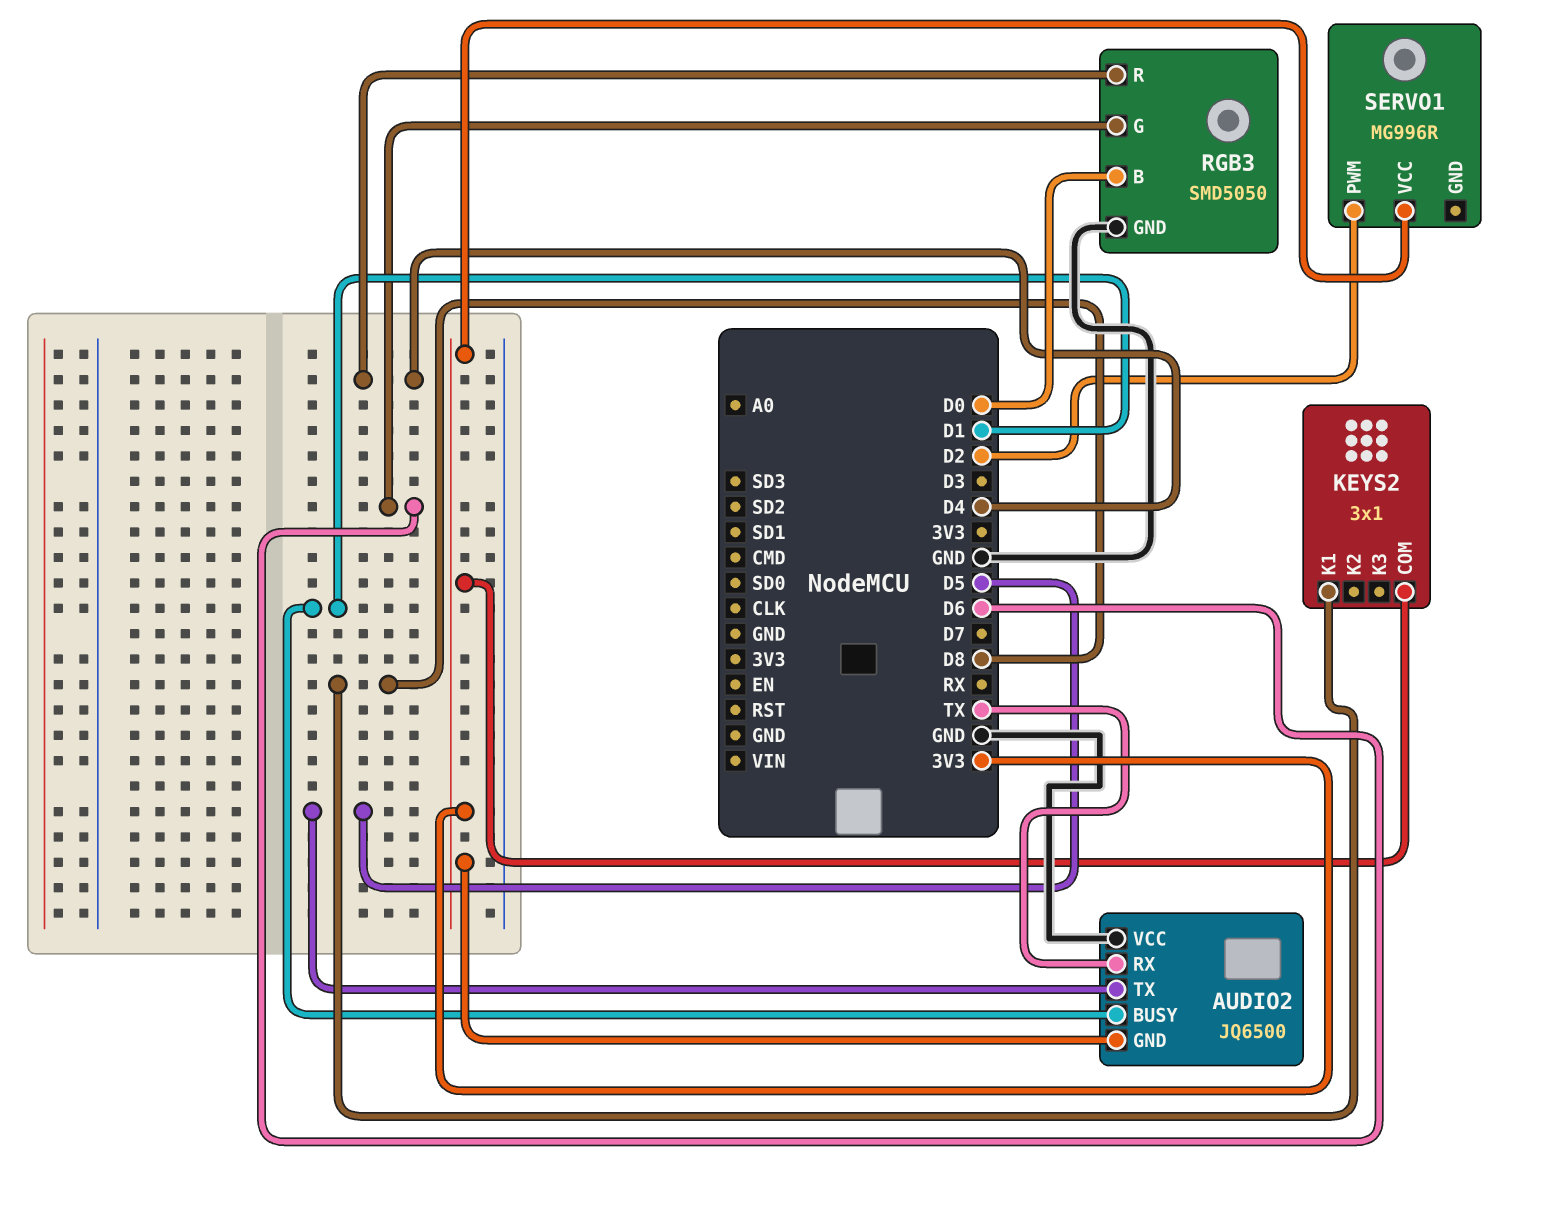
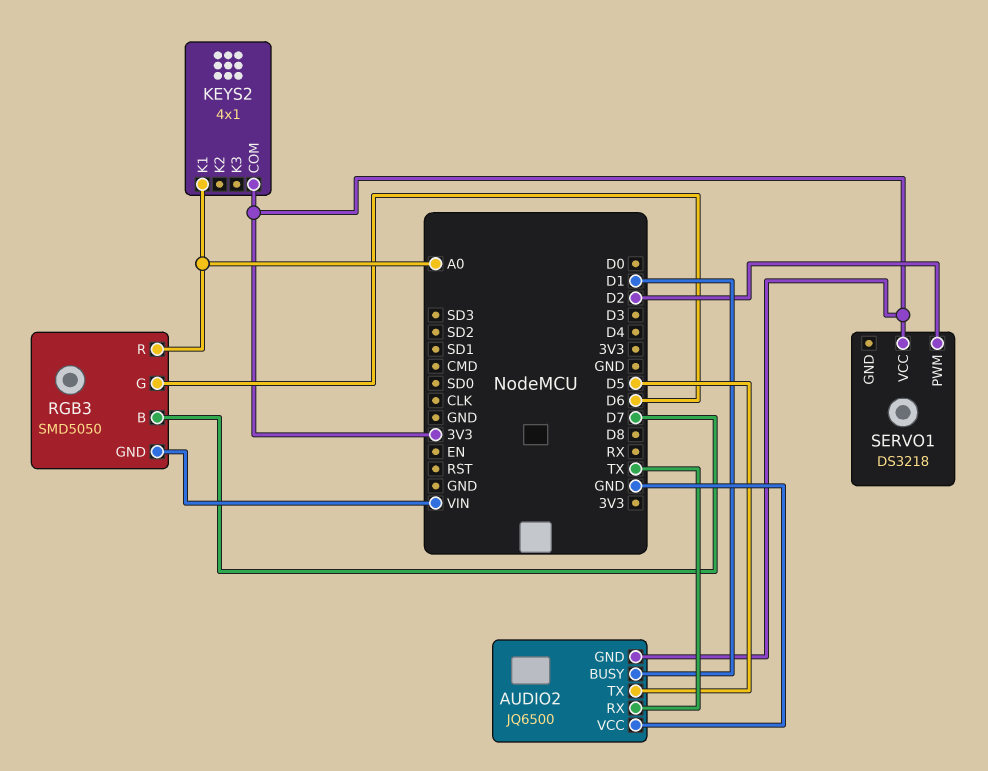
KEYS2: 3x1 -> 4x1
KEYS2 pin K1: D8 -> A0
RGB3 pin B: D0 -> D7
RGB3 pin GND: GND -> VIN
RGB3 pin R: D4 -> A0
SERVO1: MG996R -> DS3218

